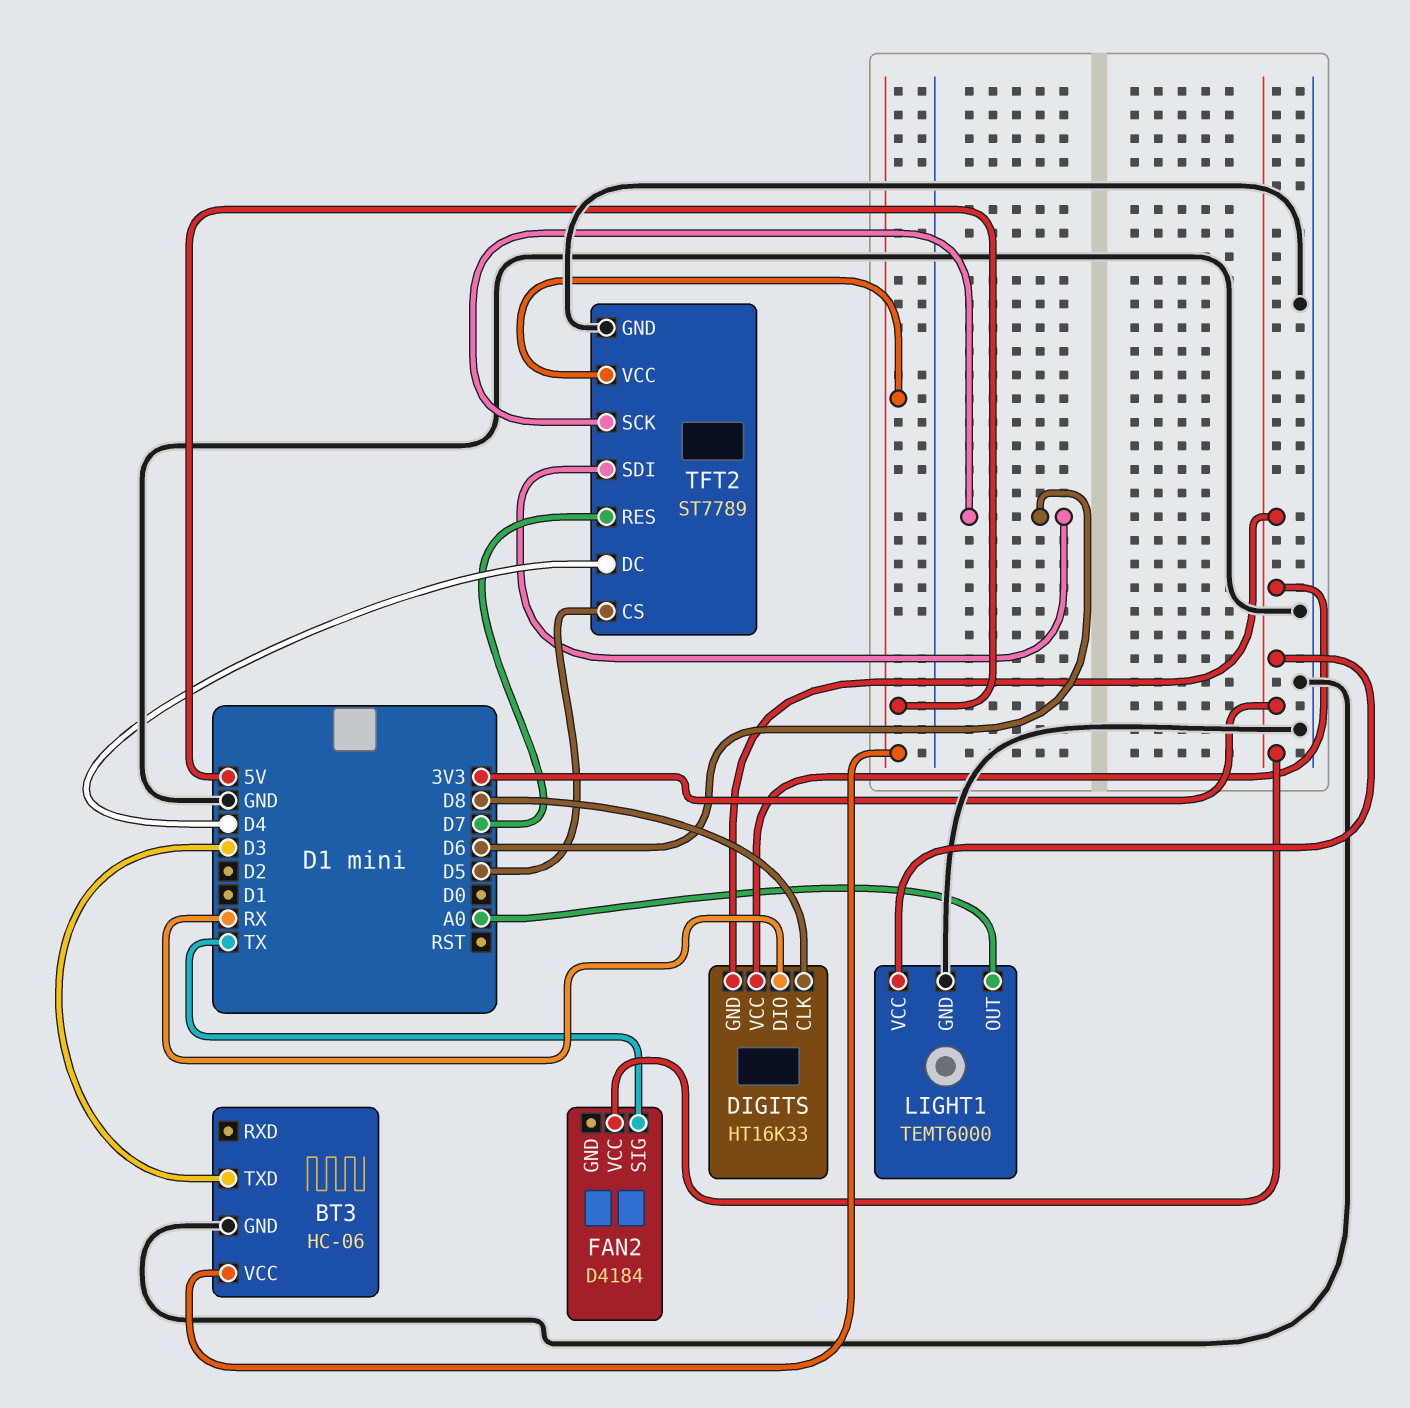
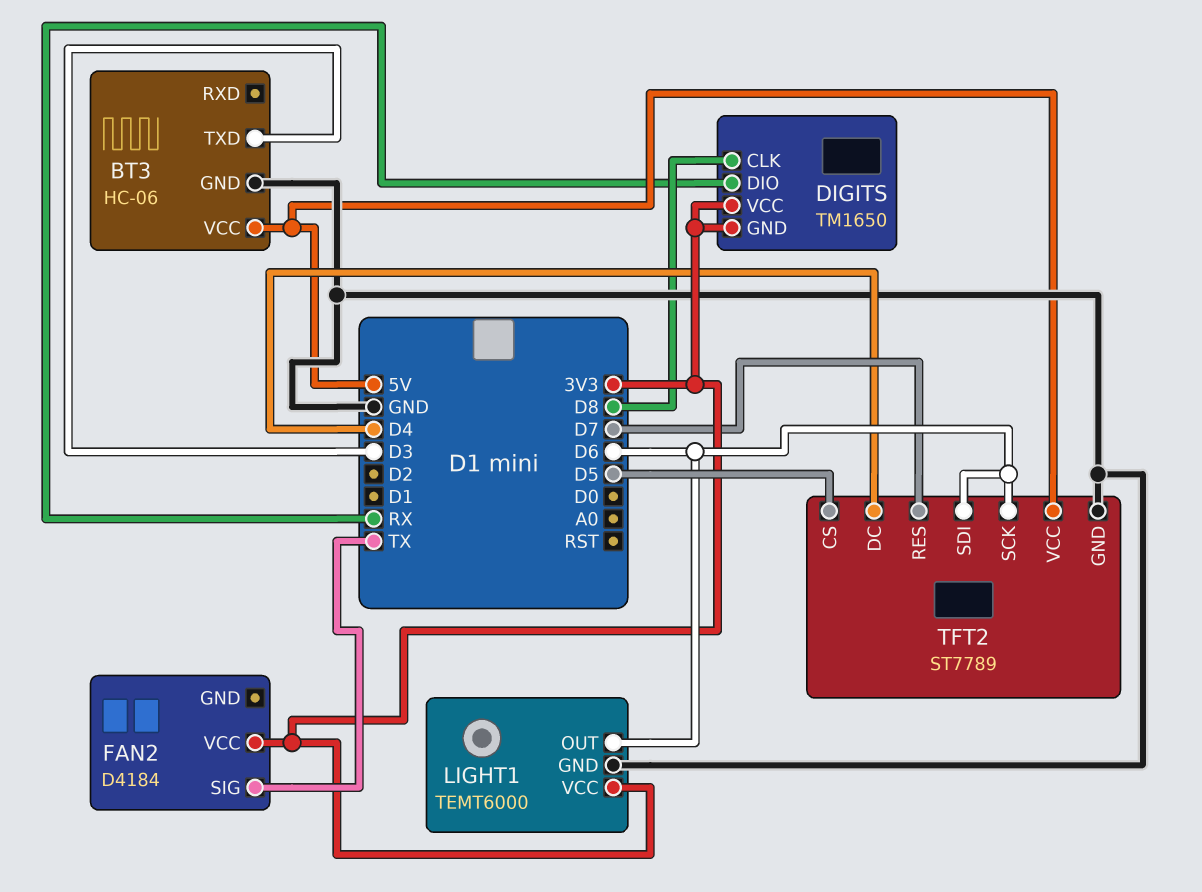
DIGITS: HT16K33 -> TM1650
LIGHT1 pin OUT: A0 -> D6

